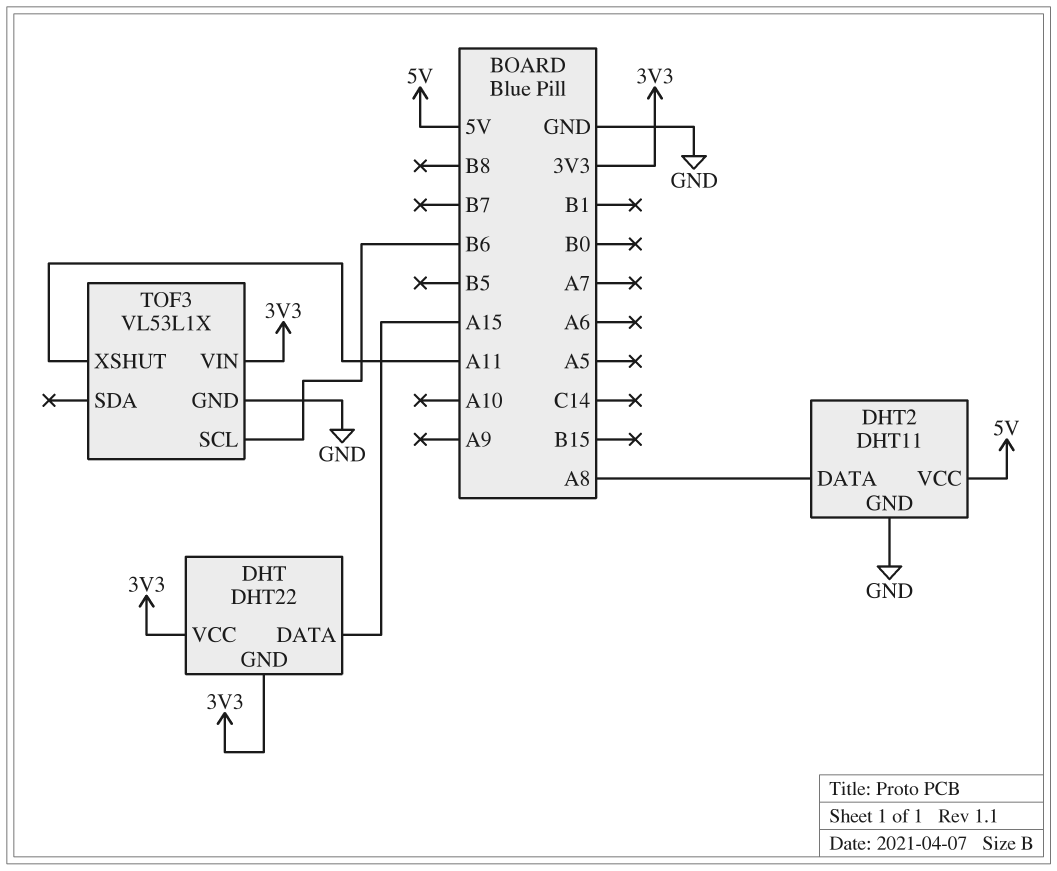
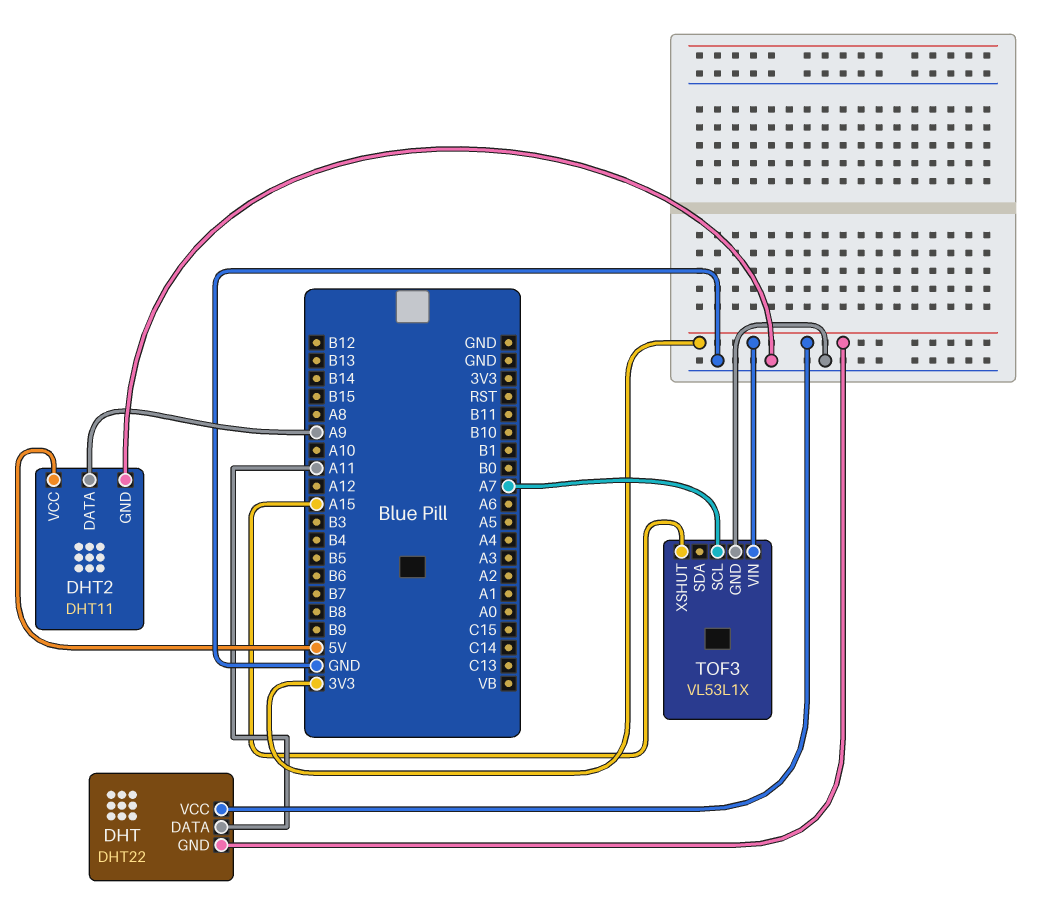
DHT pin DATA: A15 -> A11
DHT2 pin DATA: A8 -> A9
TOF3 pin SCL: B6 -> A7
TOF3 pin XSHUT: A11 -> A15

